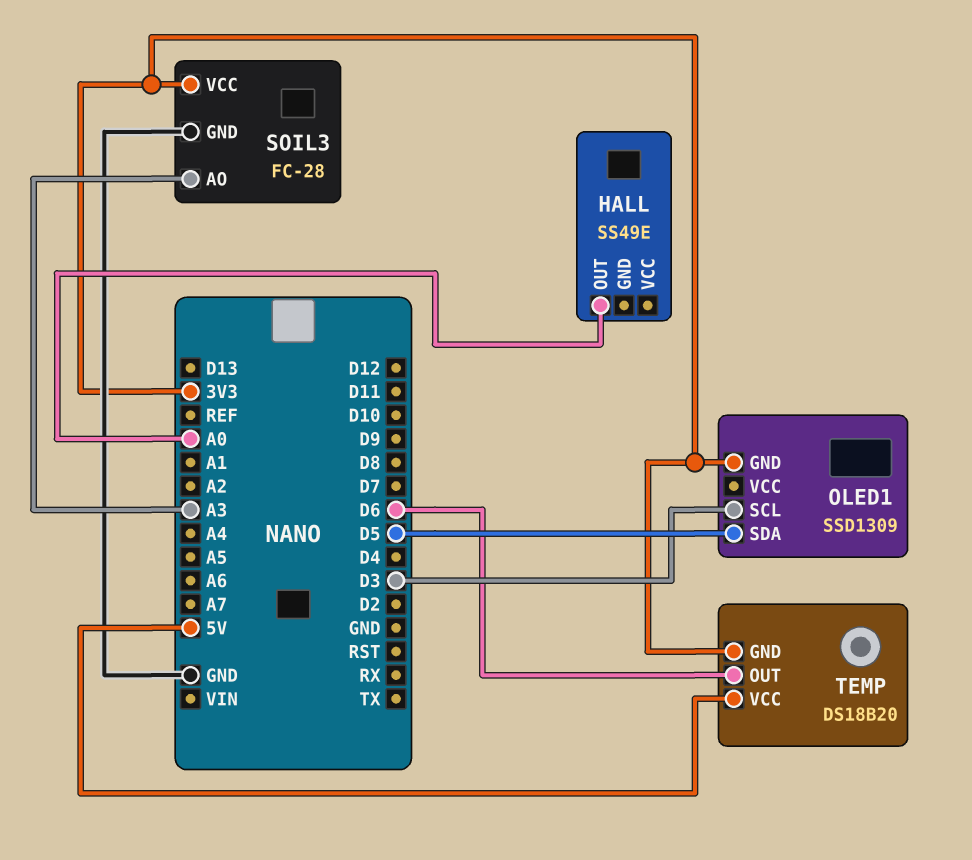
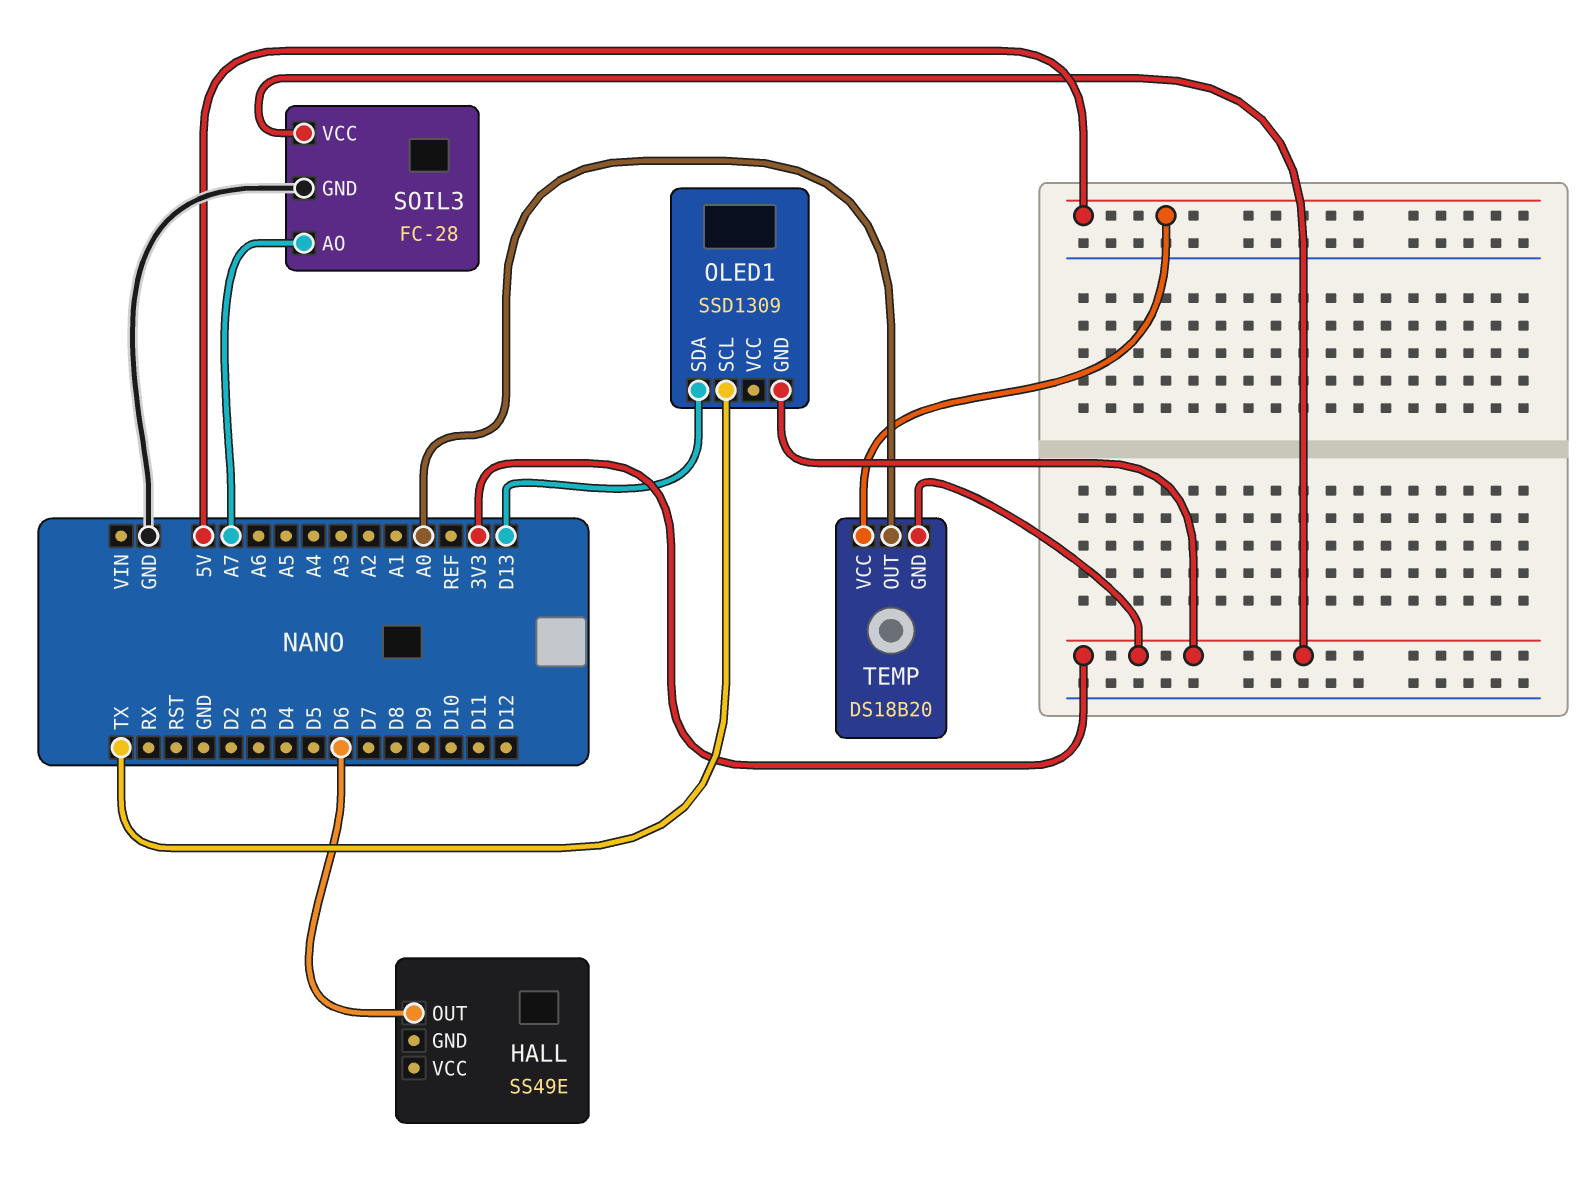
HALL pin OUT: A0 -> D6
OLED1 pin SCL: D3 -> TX
OLED1 pin SDA: D5 -> D13
SOIL3 pin AO: A3 -> A7
TEMP pin OUT: D6 -> A0

